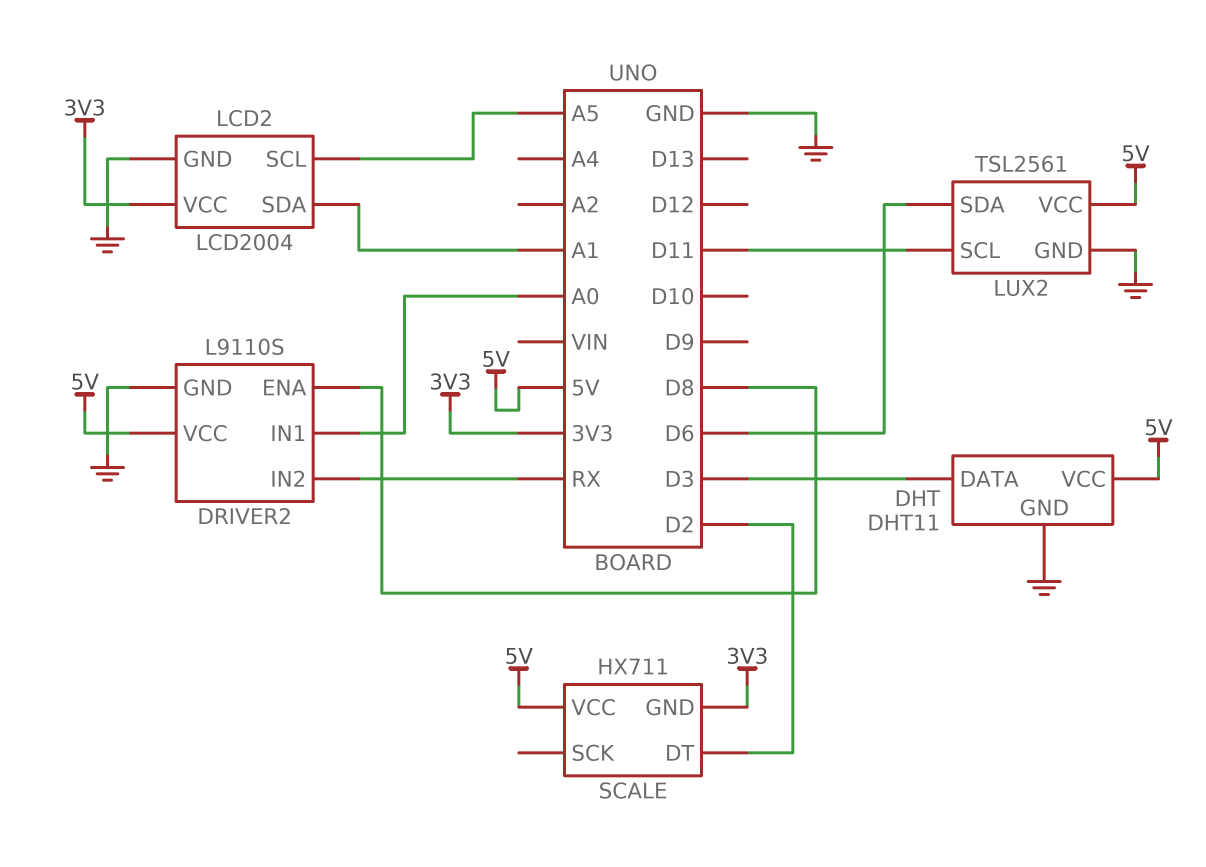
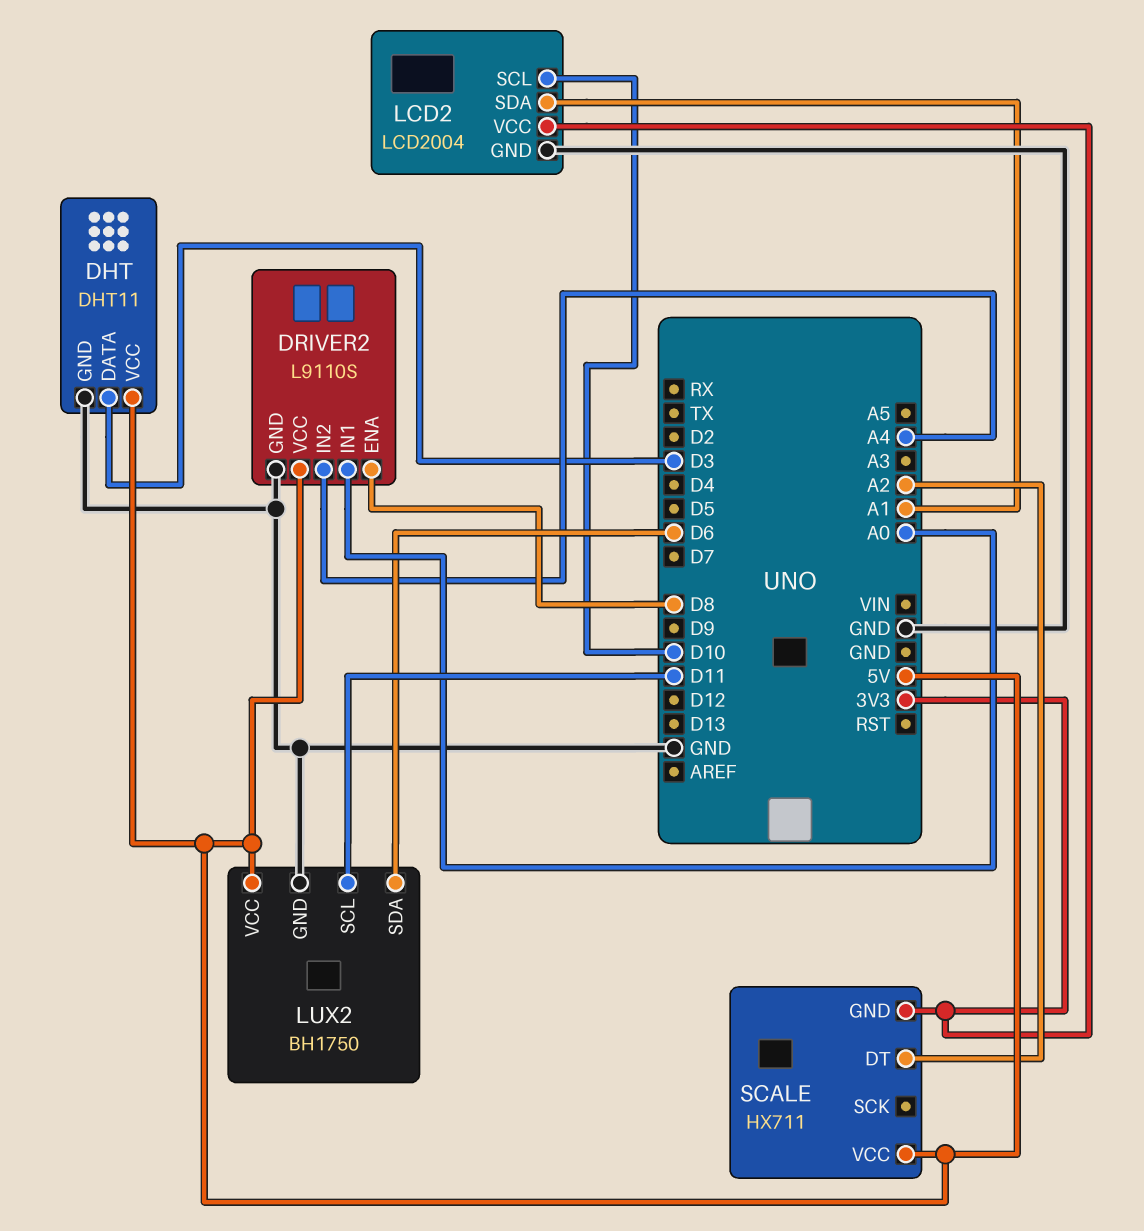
DRIVER2 pin IN2: RX -> A4
LCD2 pin SCL: A5 -> D10
LUX2: TSL2561 -> BH1750
SCALE pin DT: D2 -> A2

